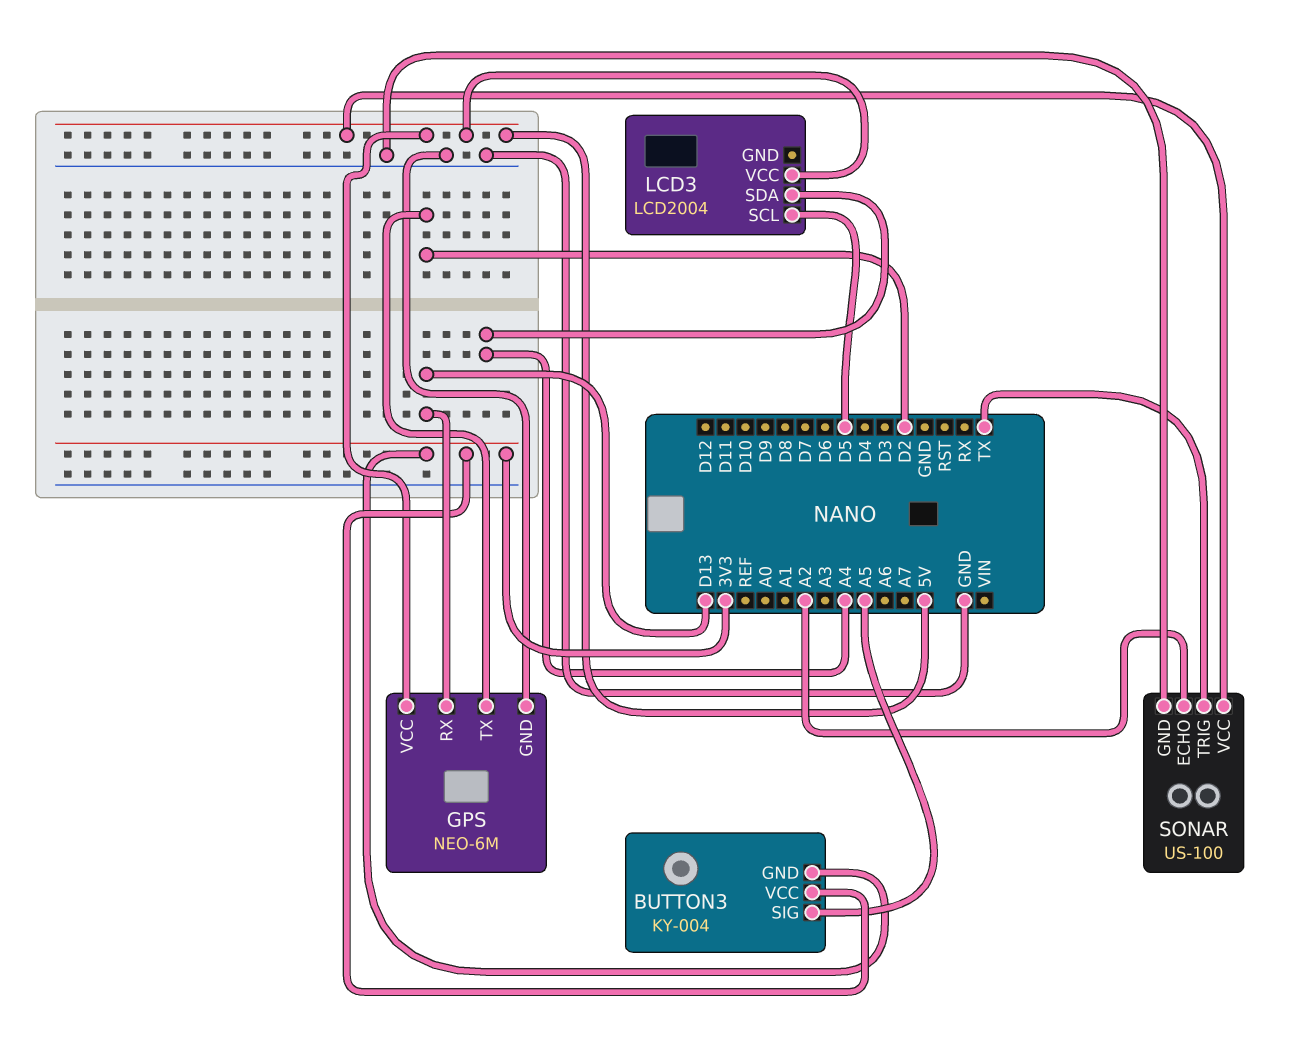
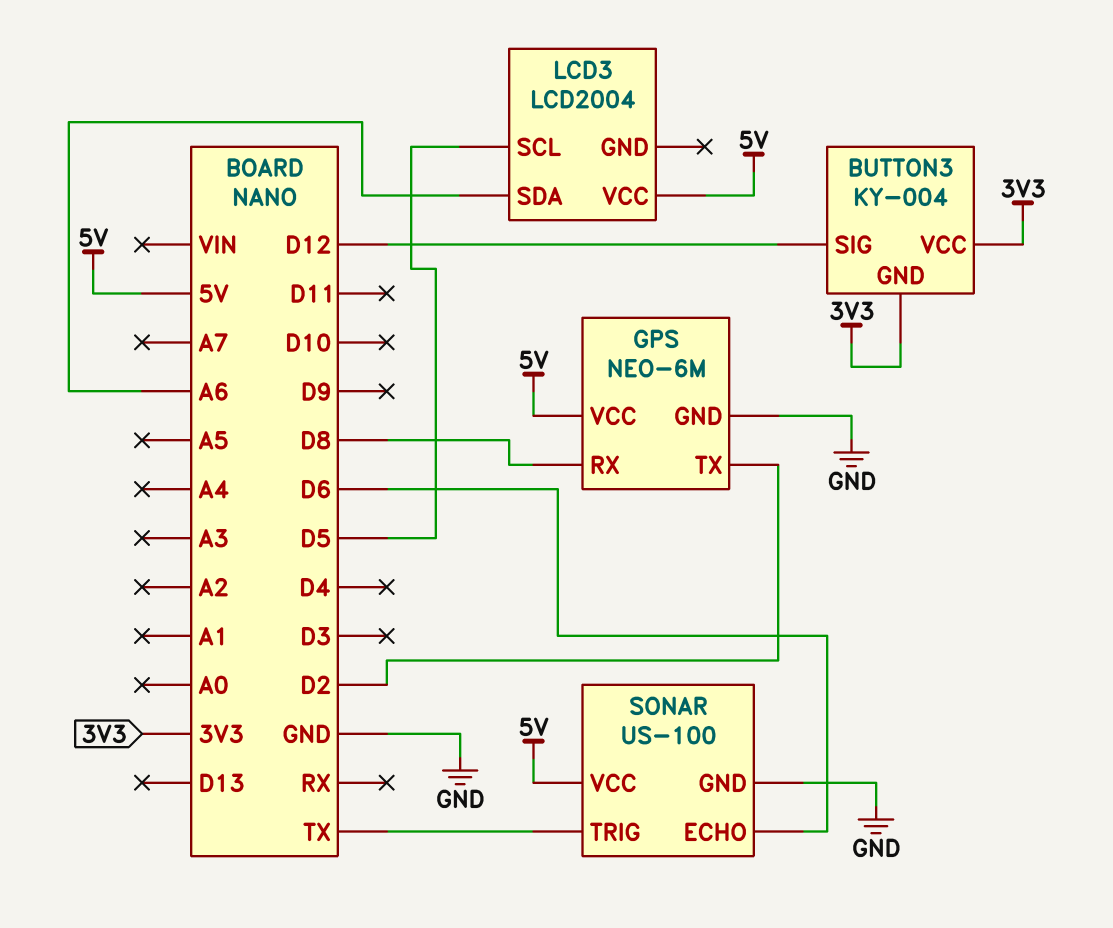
BUTTON3 pin SIG: A5 -> D12
GPS pin RX: D13 -> D8
LCD3 pin SDA: A4 -> A6
SONAR pin ECHO: A2 -> D6

